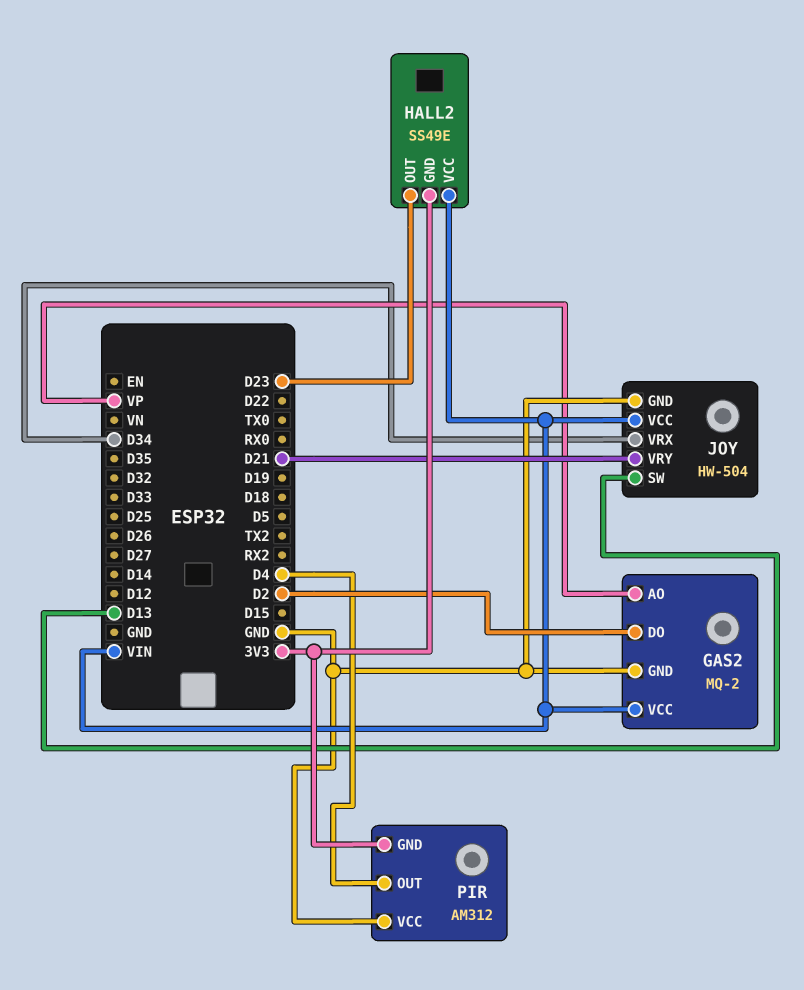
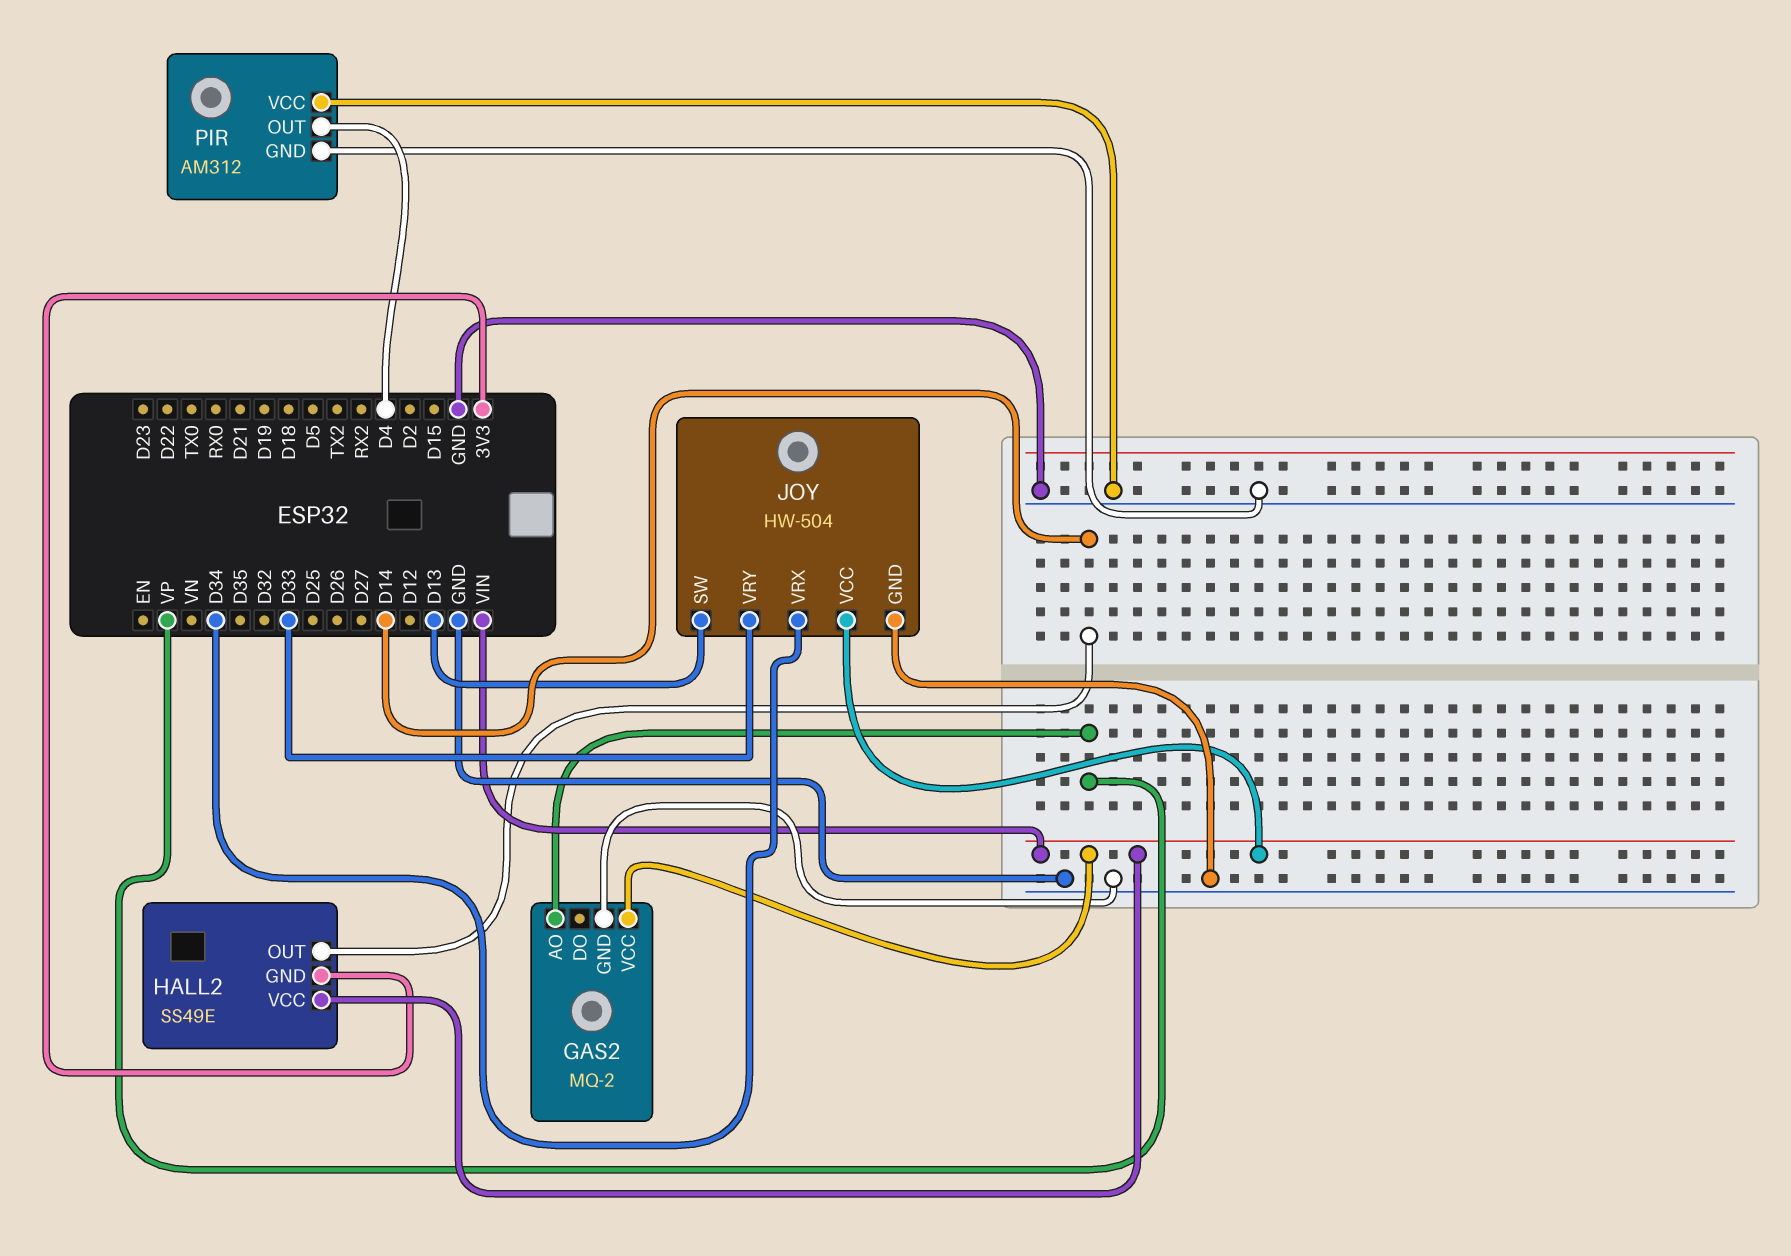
GAS2 pin DO: D2 -> none
HALL2 pin OUT: D23 -> D14
JOY pin VRY: D21 -> D33
PIR pin GND: 3V3 -> GND

